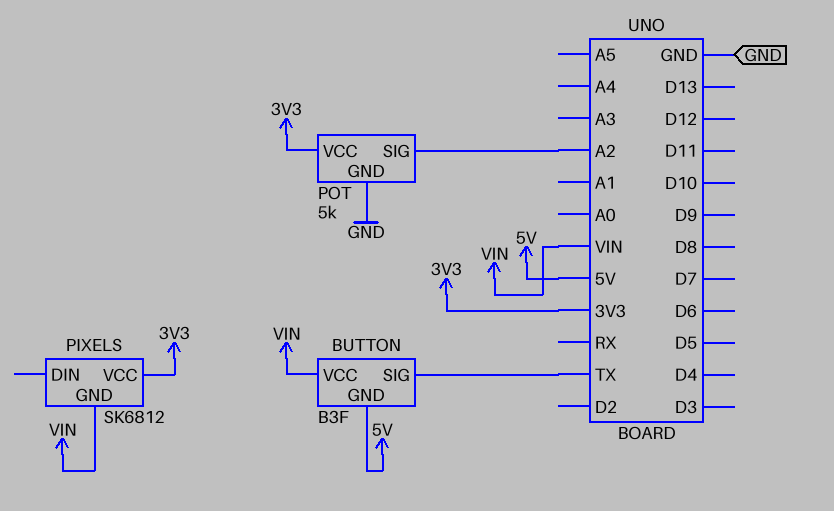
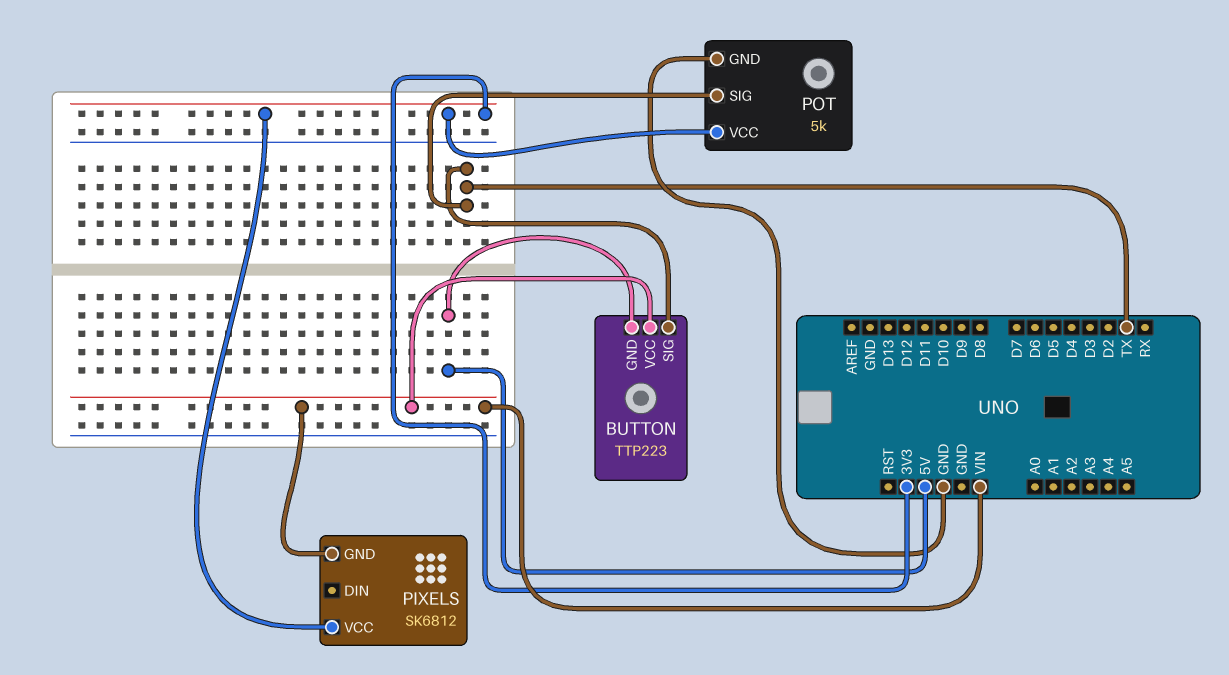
BUTTON: B3F -> TTP223
POT pin SIG: A2 -> TX

